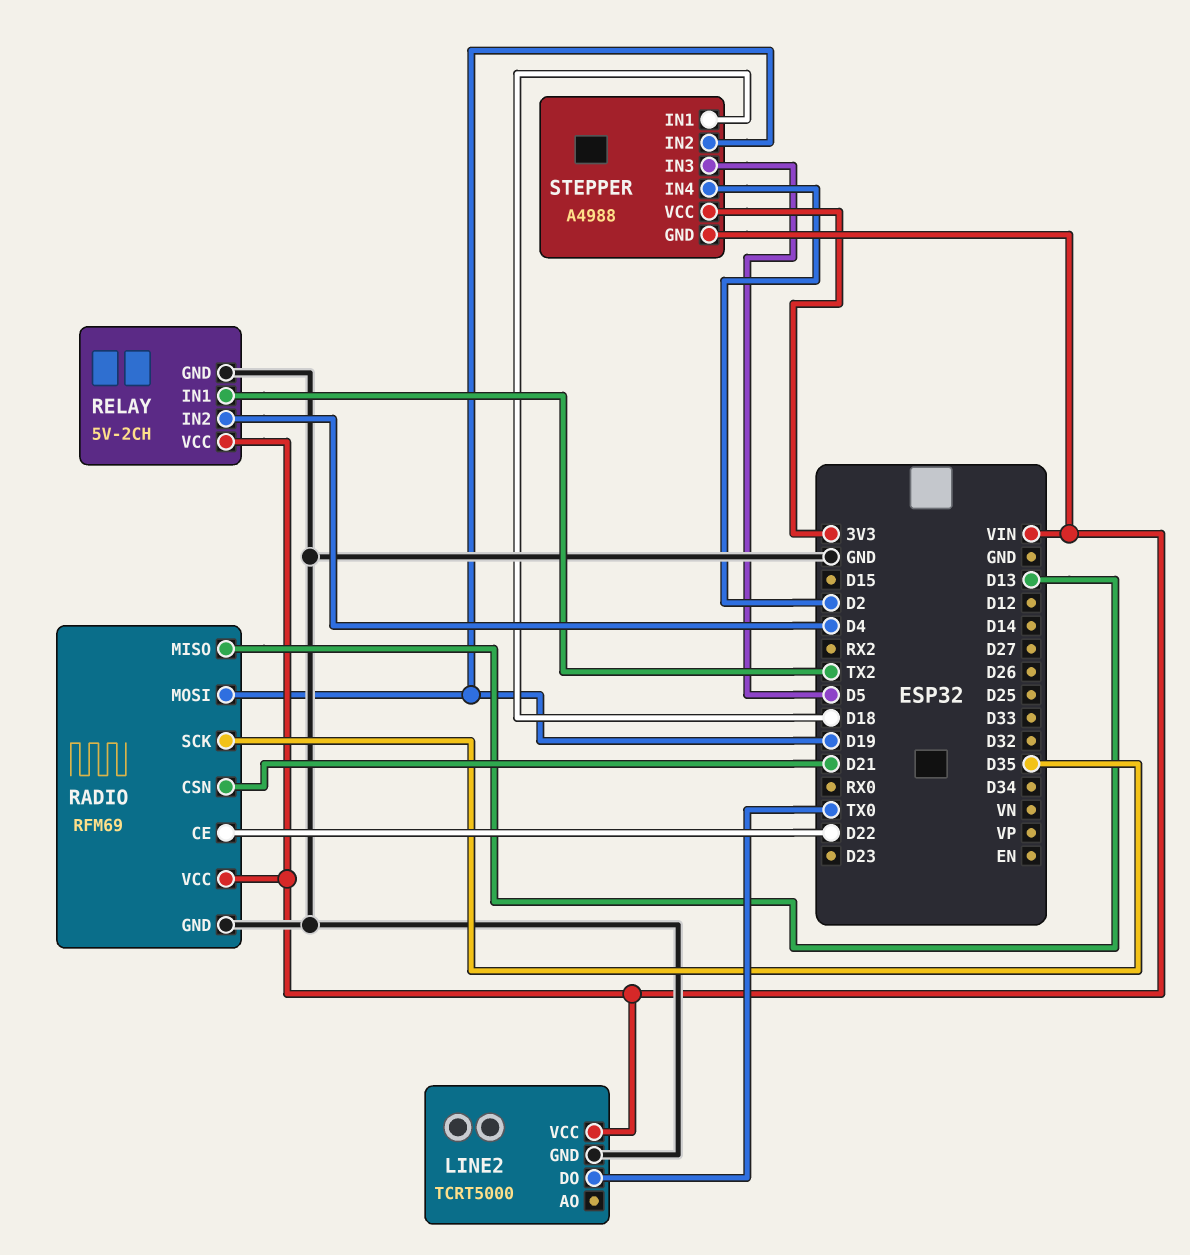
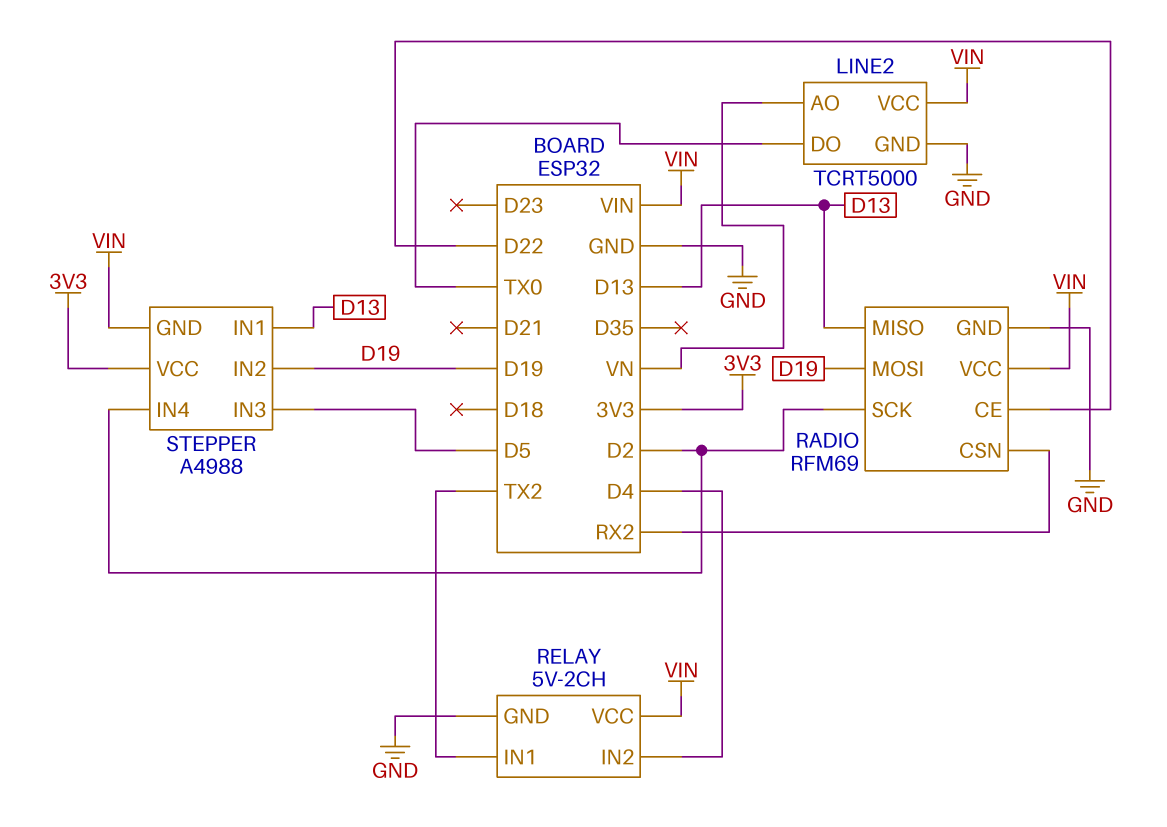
LINE2 pin AO: none -> VN
RADIO pin CSN: D21 -> RX2
RADIO pin SCK: D35 -> D2
STEPPER pin IN1: D18 -> D13

